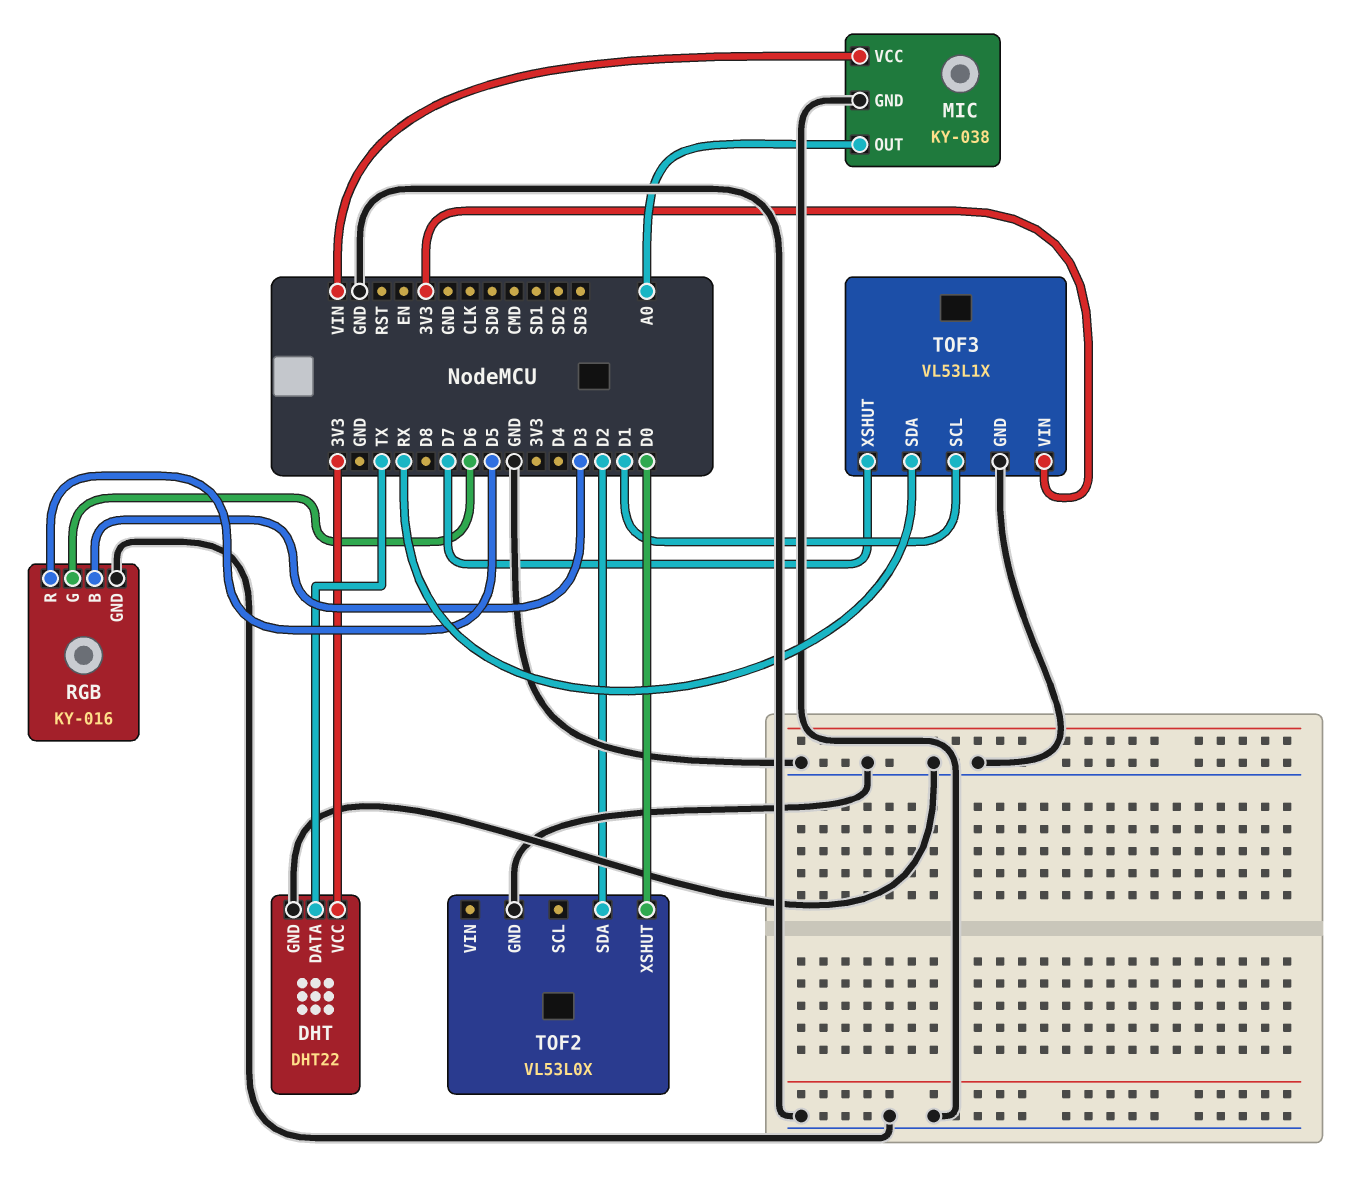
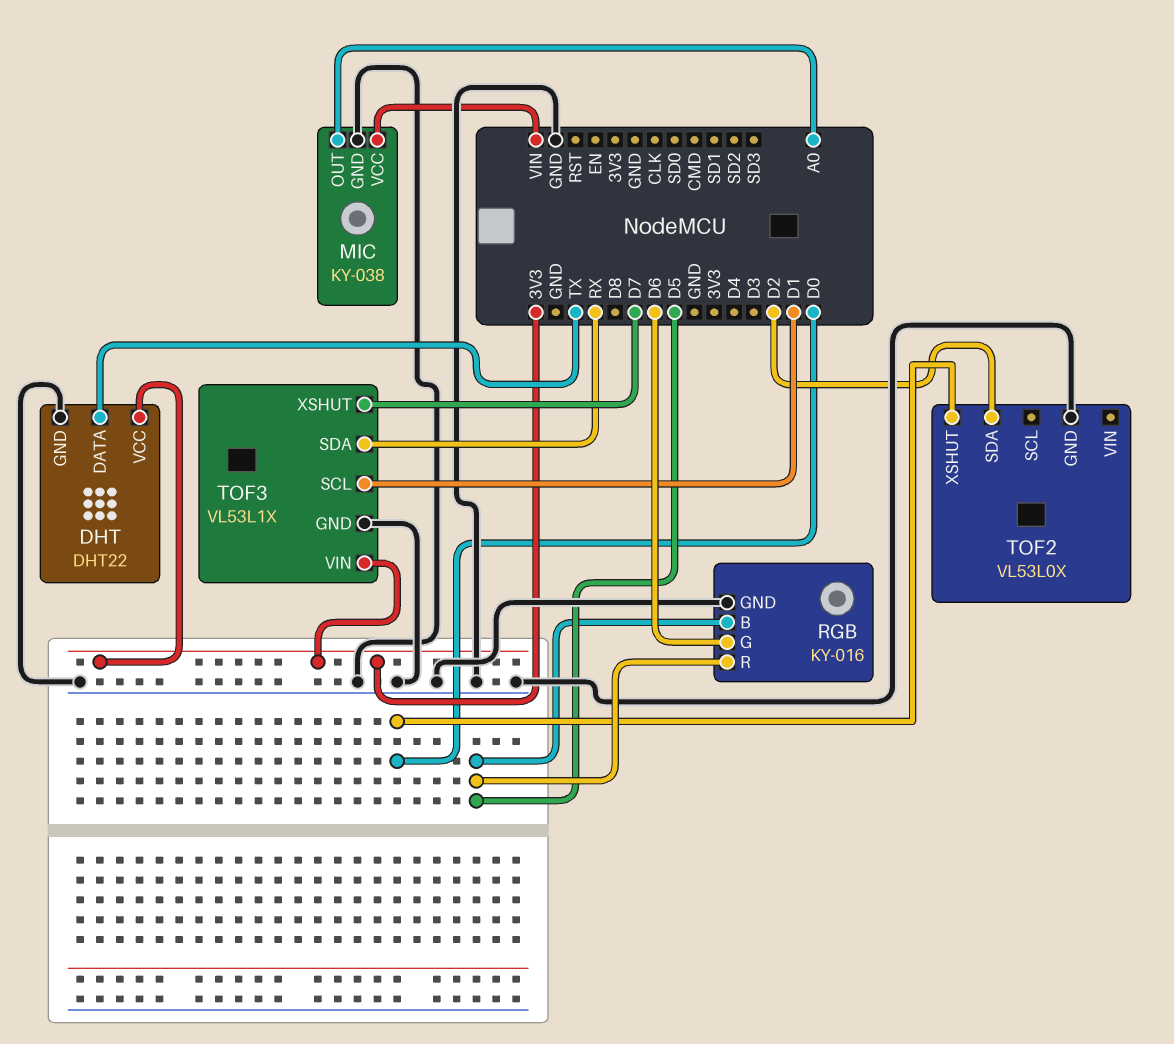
RGB pin B: D3 -> D5

